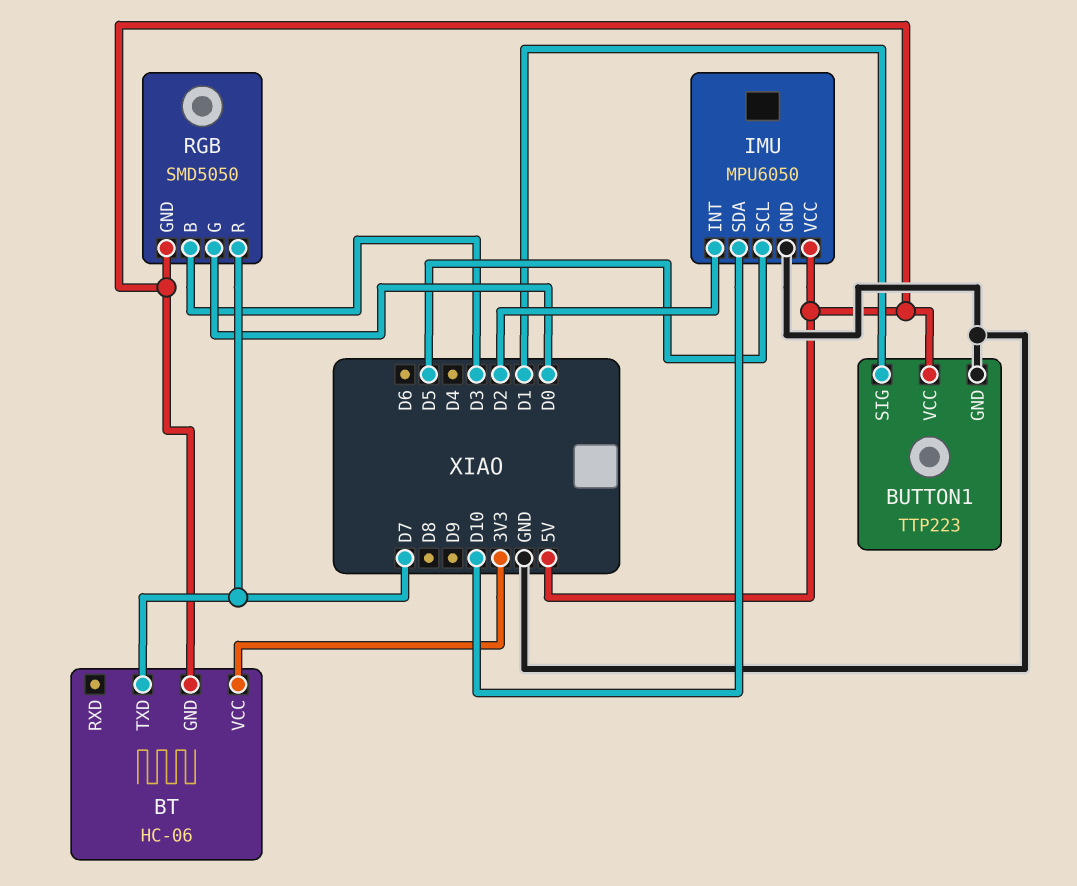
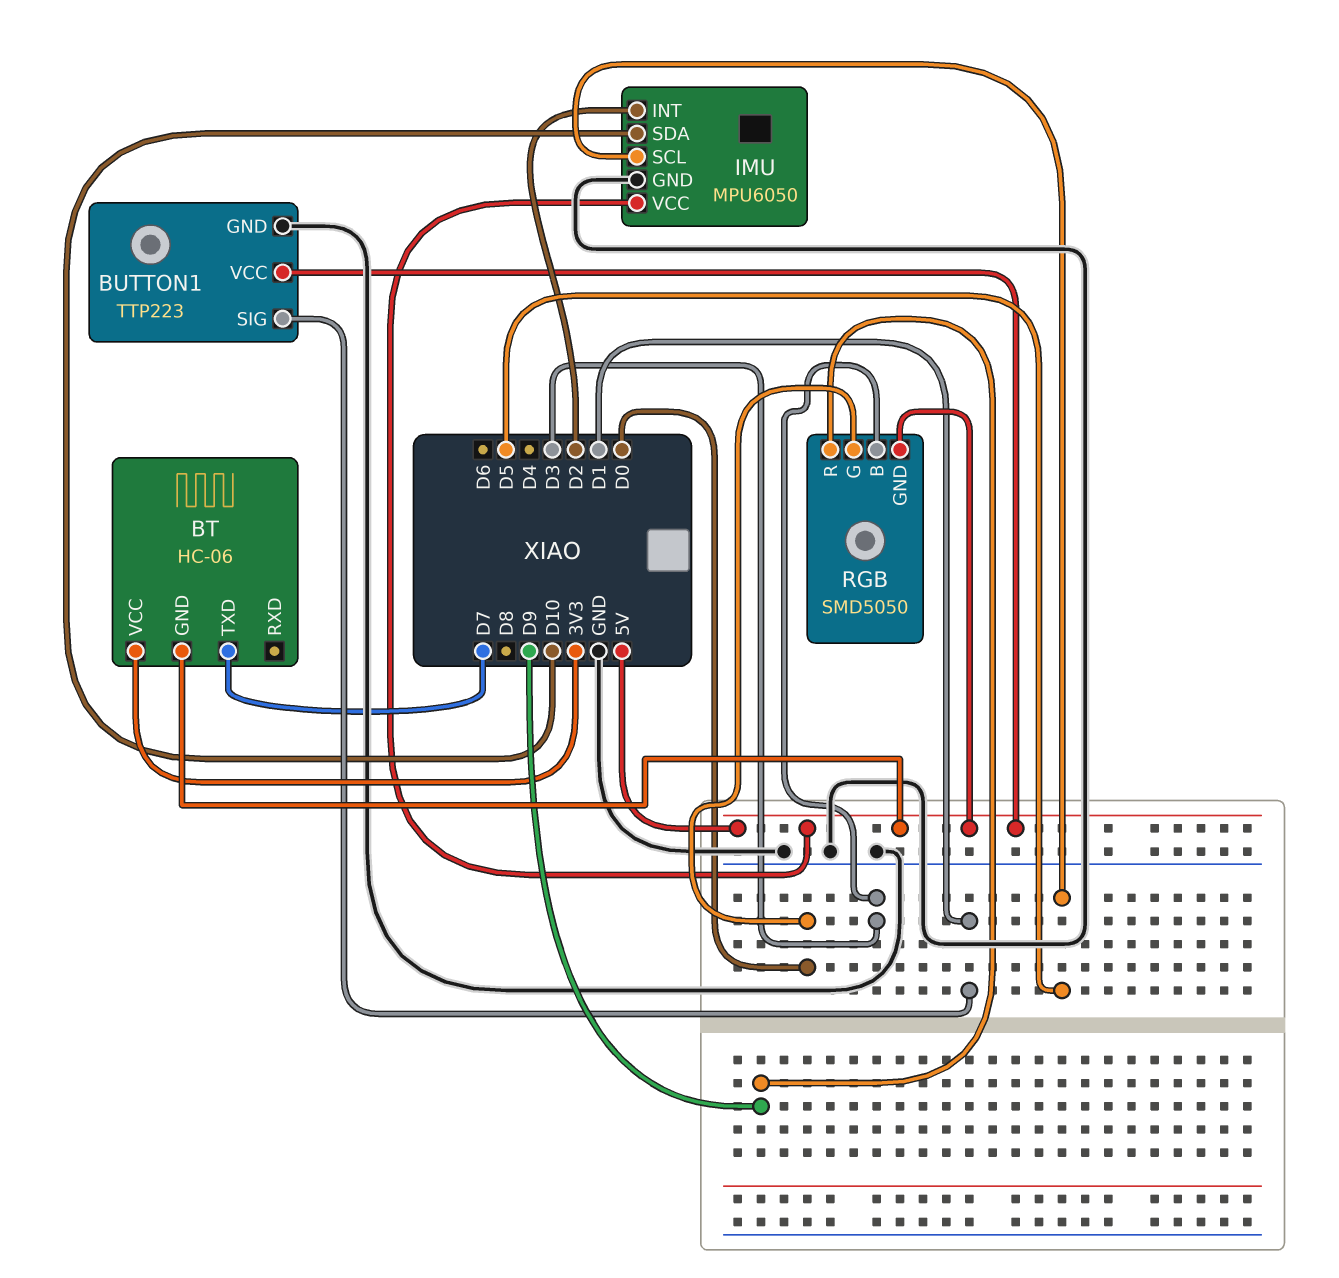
RGB pin R: D7 -> D9

